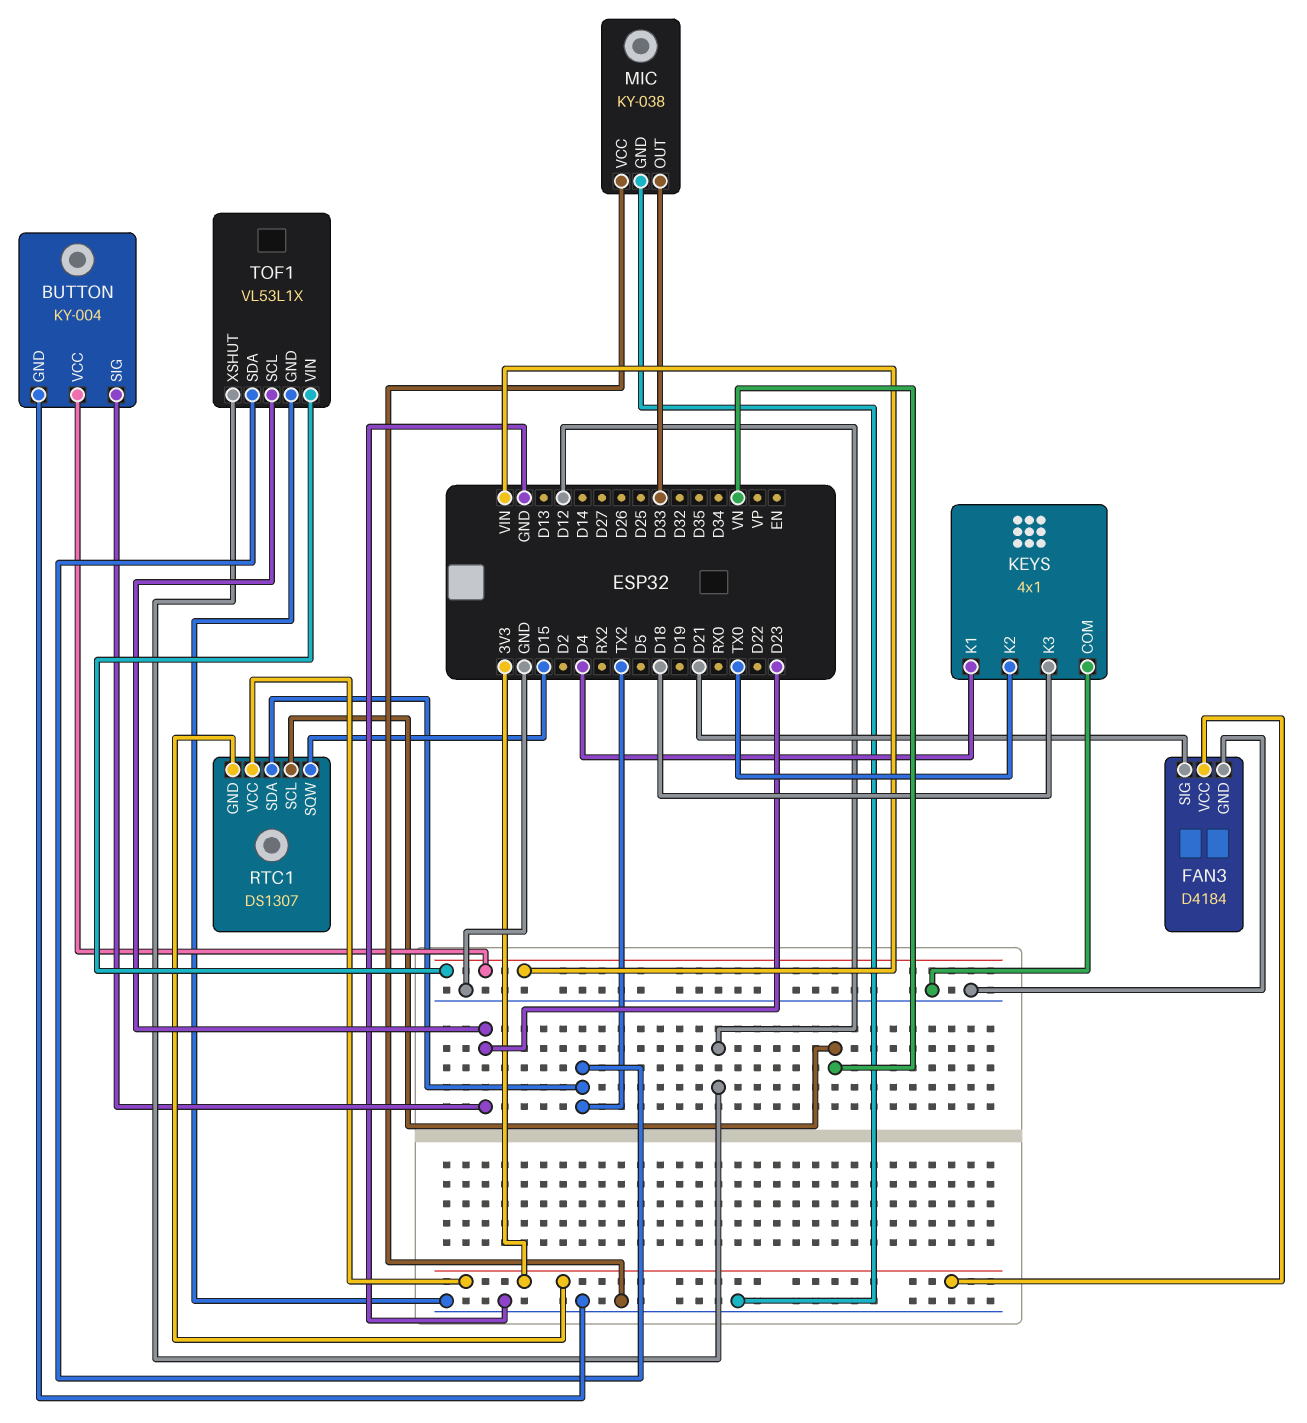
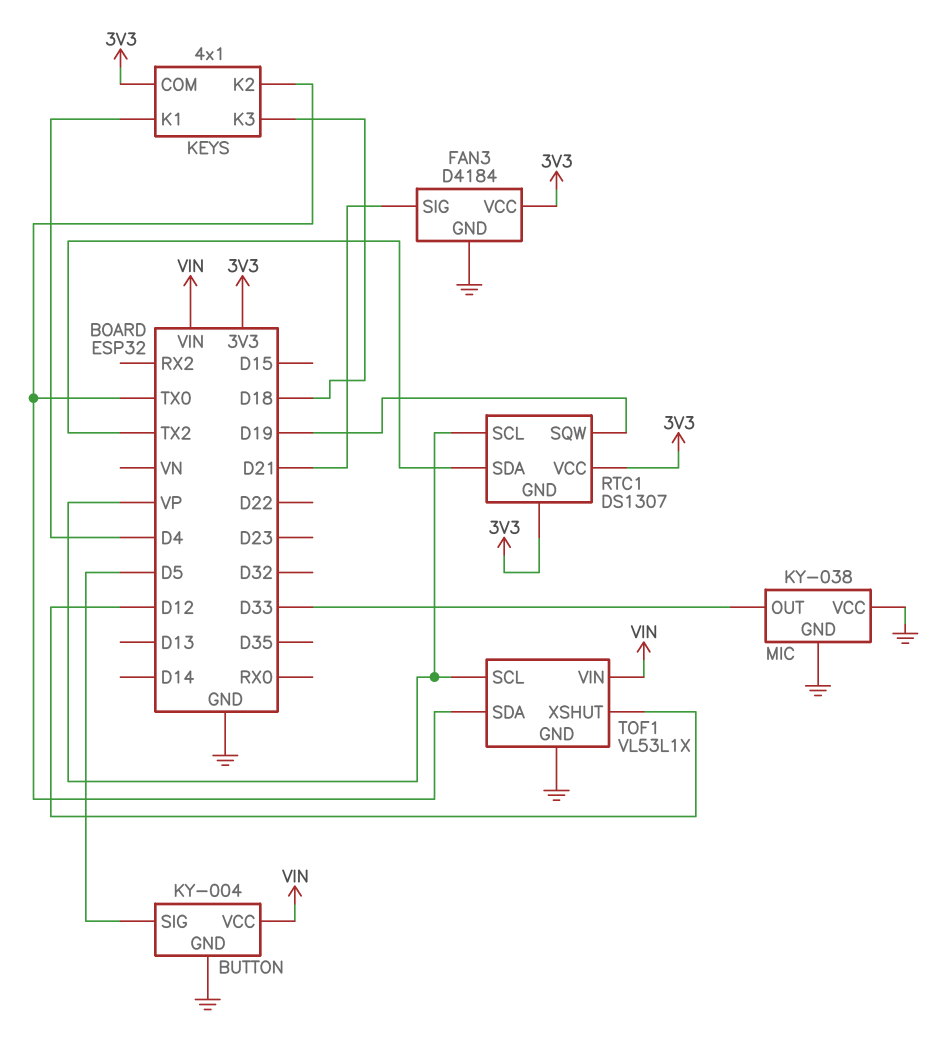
BUTTON pin SIG: D23 -> D5
KEYS pin COM: GND -> 3V3
RTC1 pin SCL: VN -> VP
RTC1 pin SQW: D15 -> D19
TOF1 pin SCL: D23 -> VP
TOF1 pin SDA: TX2 -> TX0

